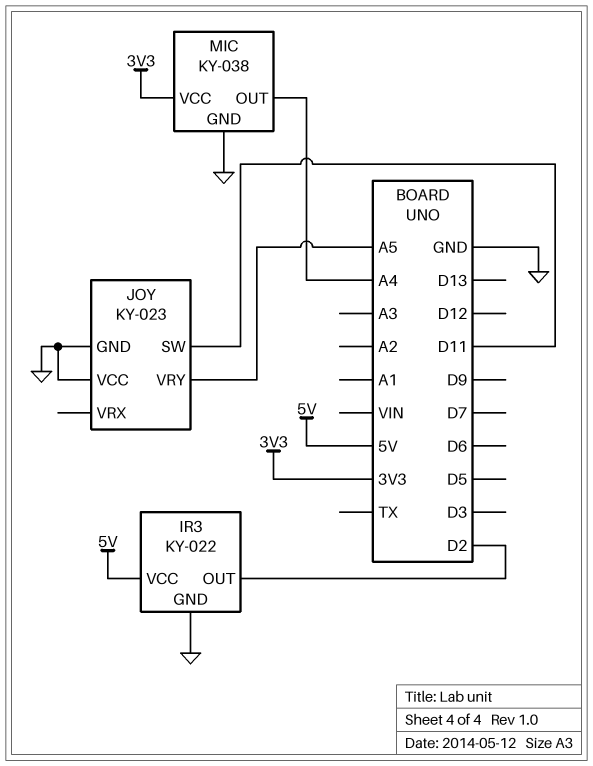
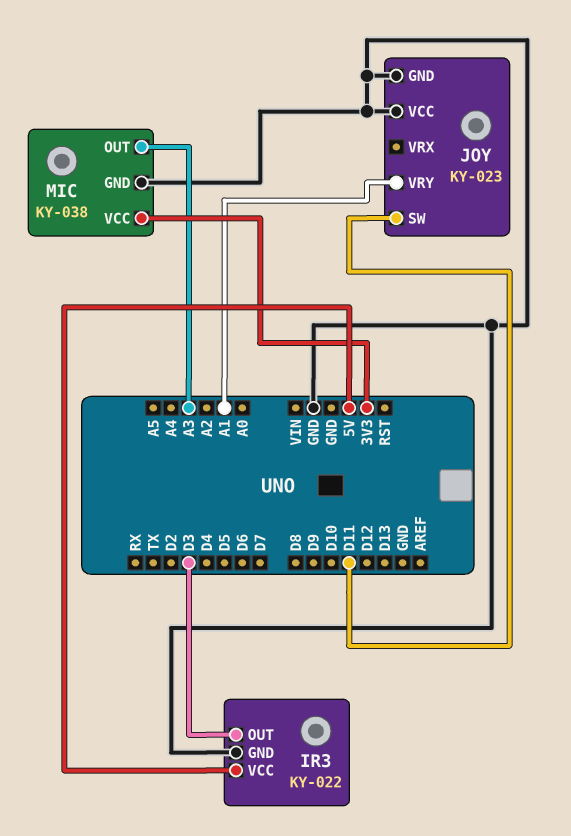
IR3 pin OUT: D2 -> D3
JOY pin VRY: A5 -> A1
MIC pin OUT: A4 -> A3

